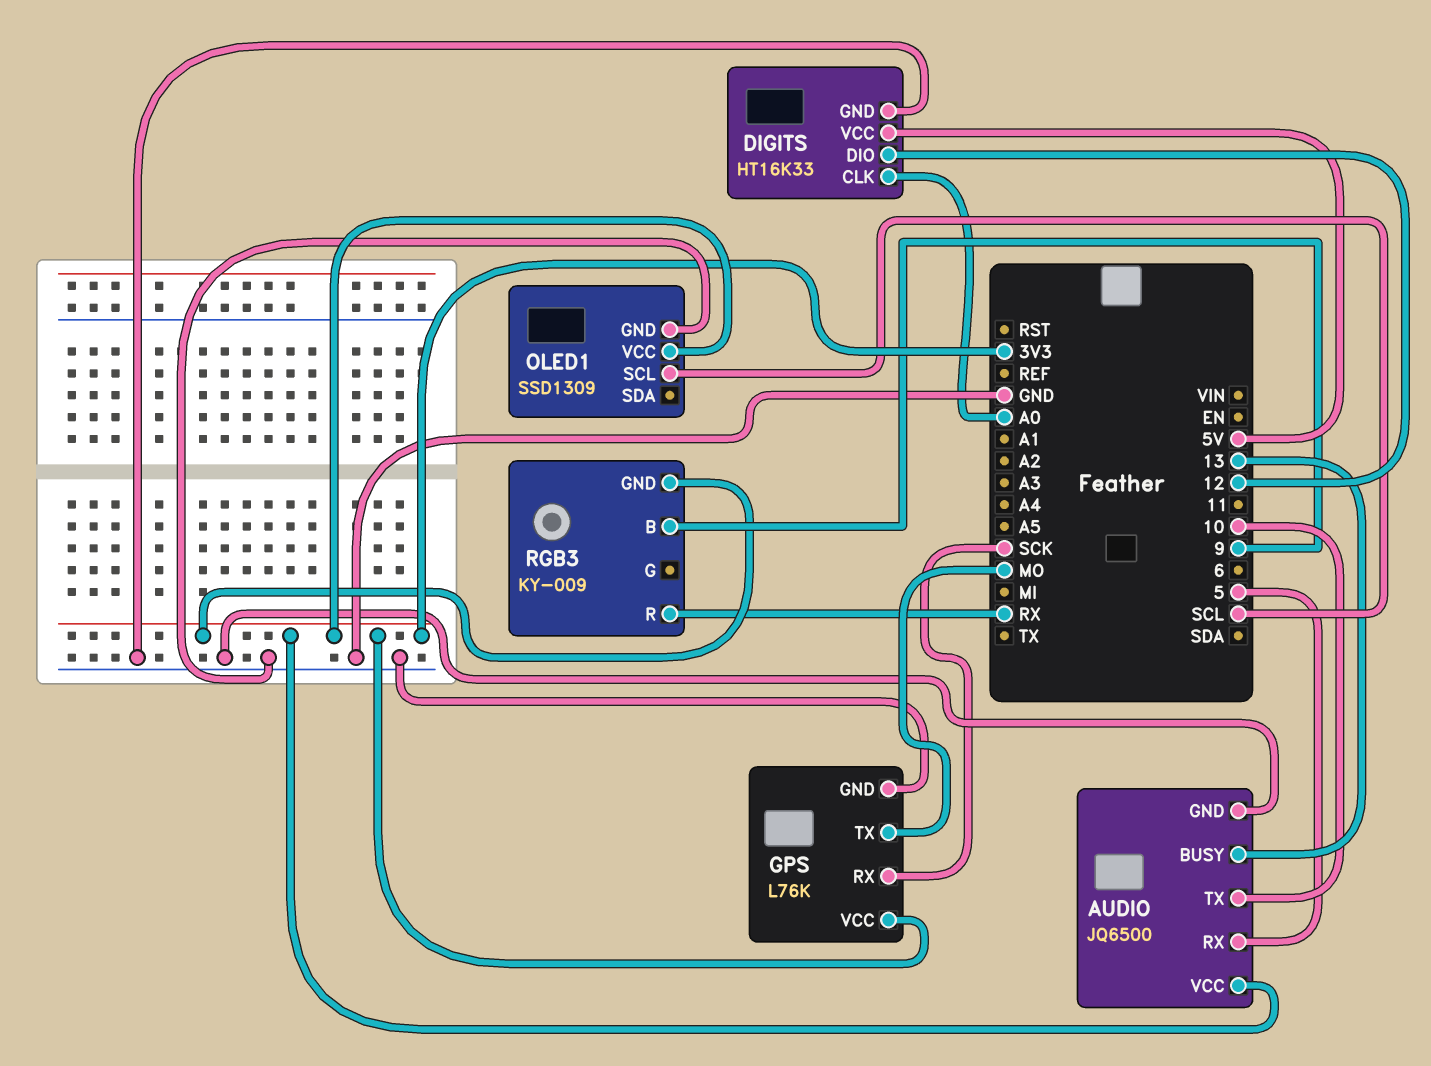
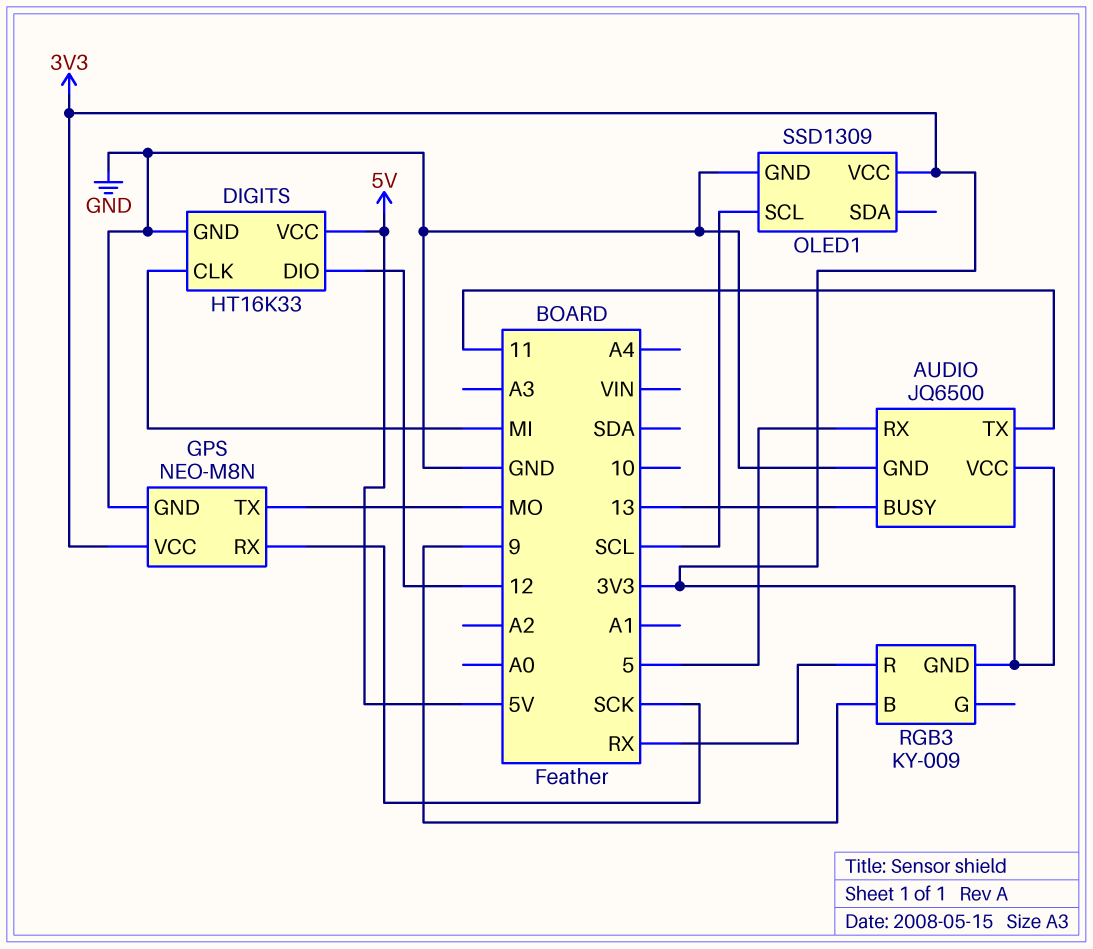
AUDIO pin TX: 10 -> 11
DIGITS pin CLK: A0 -> MI
GPS: L76K -> NEO-M8N

